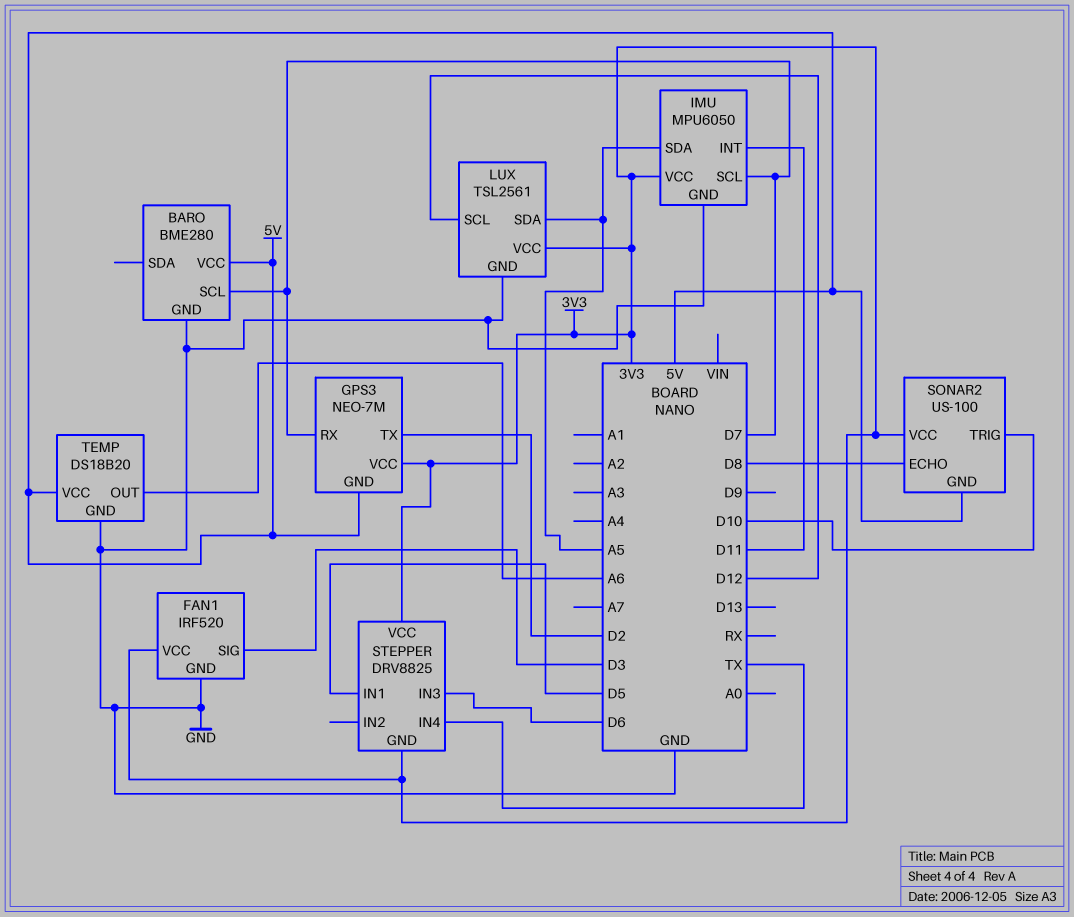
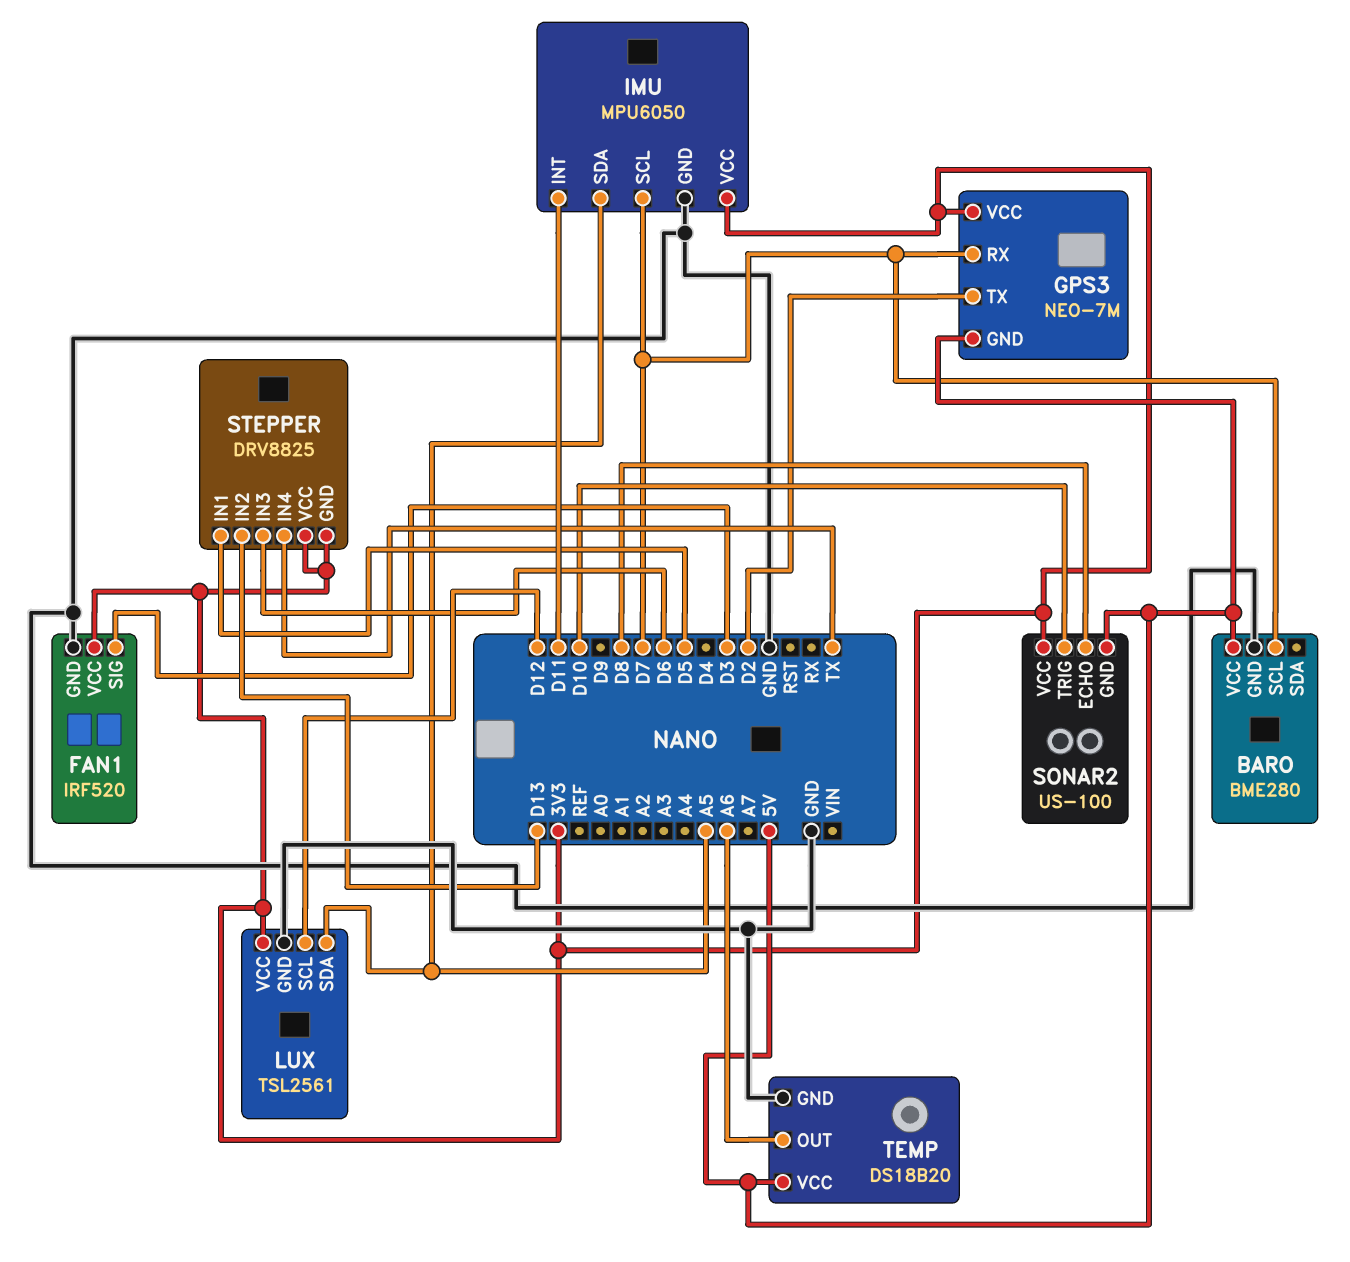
STEPPER pin IN2: none -> D13

